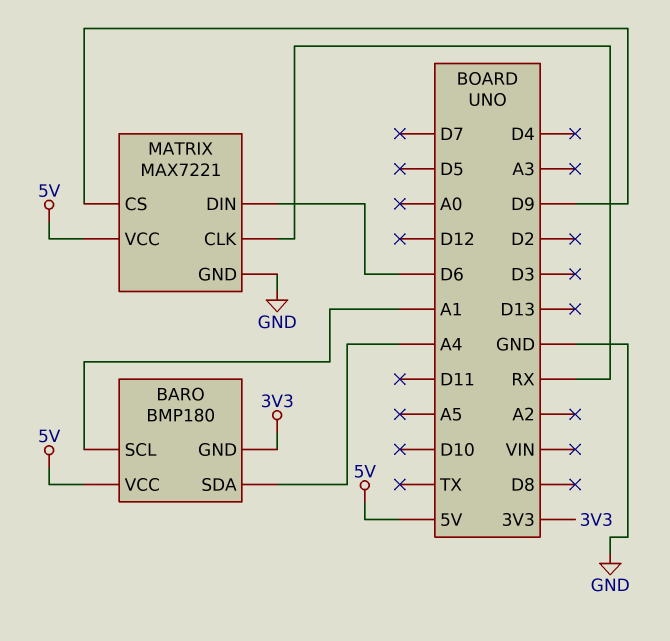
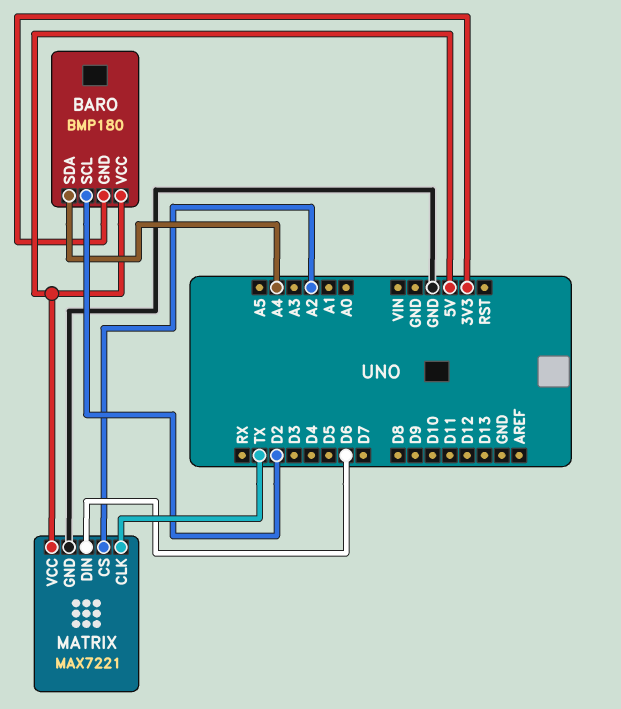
BARO pin SCL: A1 -> D2
MATRIX pin CLK: RX -> TX
MATRIX pin CS: D9 -> A2

